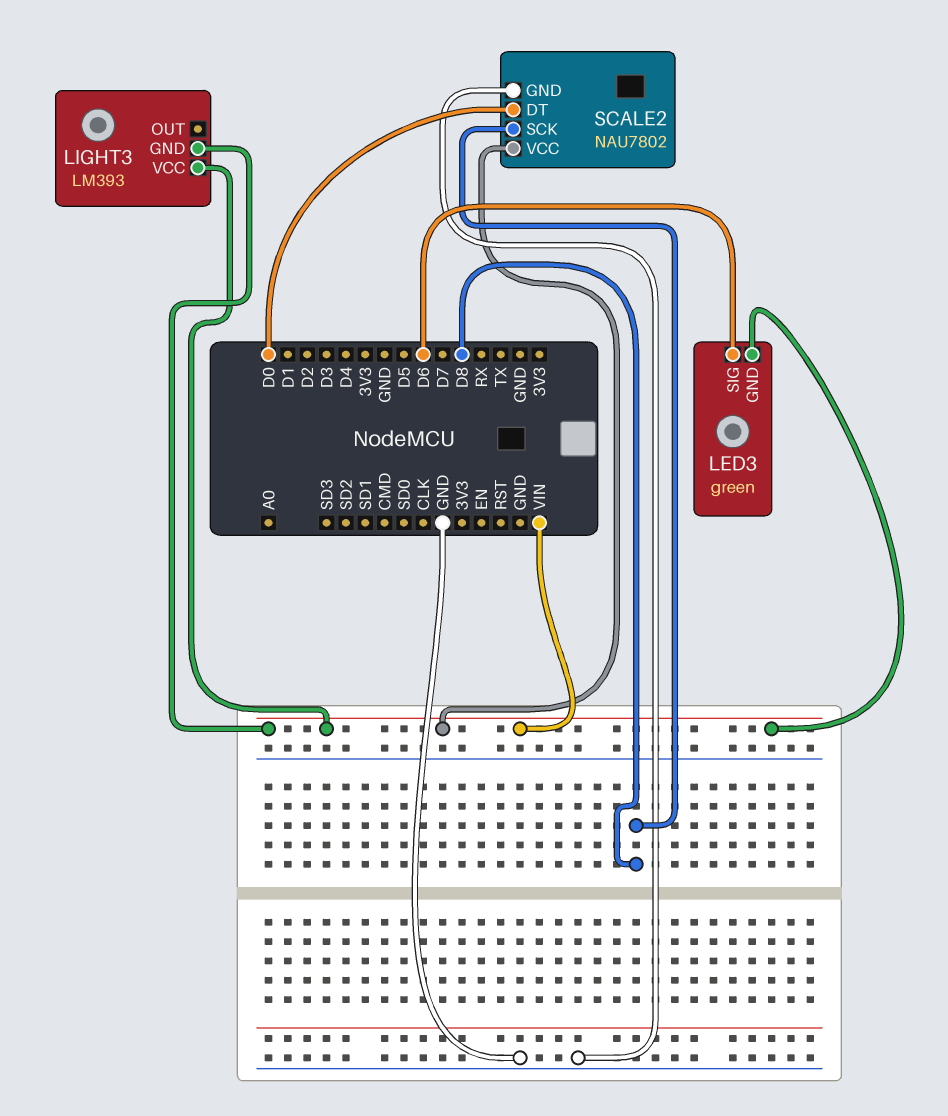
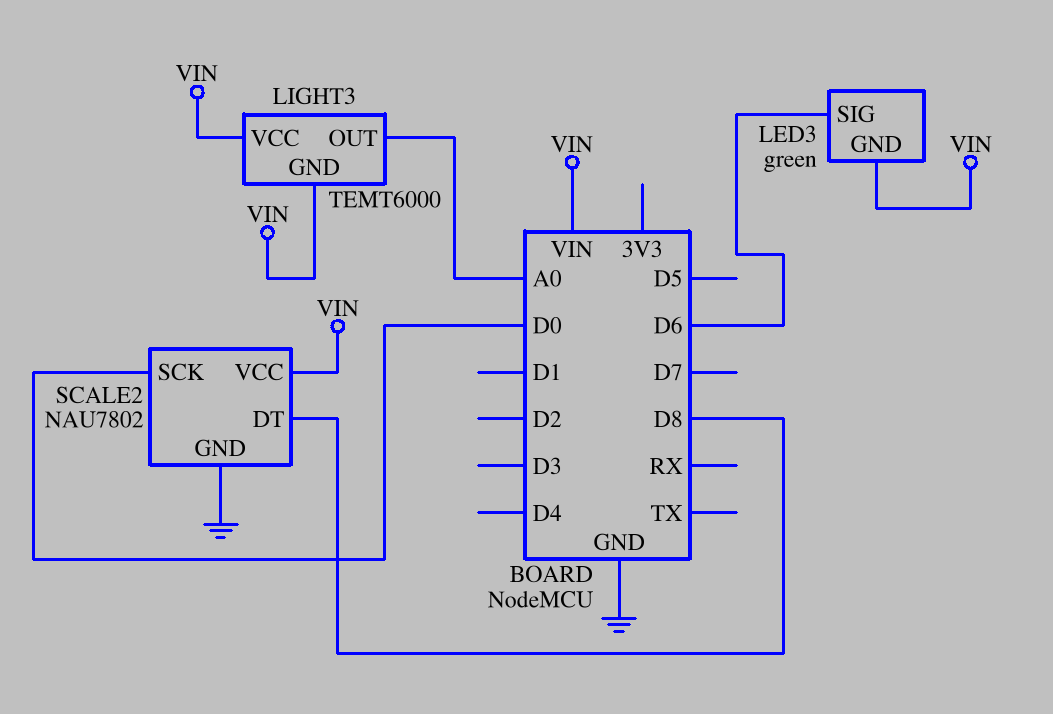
LIGHT3: LM393 -> TEMT6000
LIGHT3 pin OUT: none -> A0
SCALE2 pin DT: D0 -> D8
SCALE2 pin SCK: D8 -> D0

